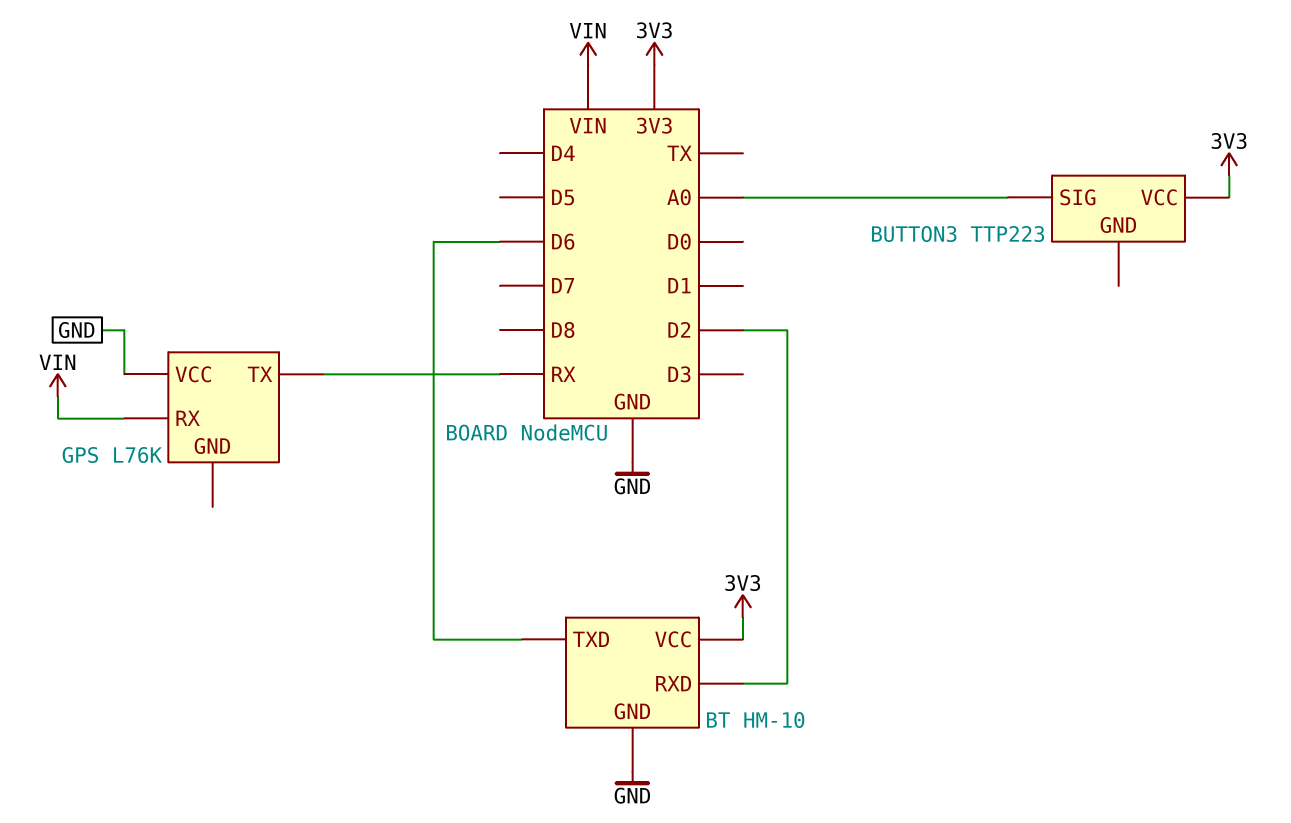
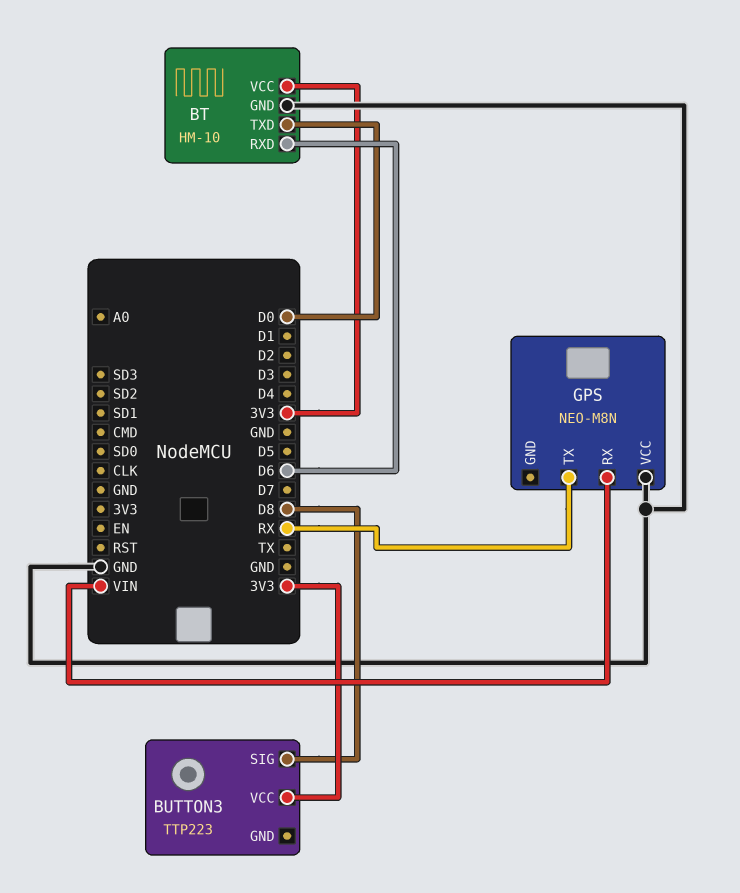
BT pin RXD: D2 -> D6
BT pin TXD: D6 -> D0
BUTTON3 pin SIG: A0 -> D8
GPS: L76K -> NEO-M8N

